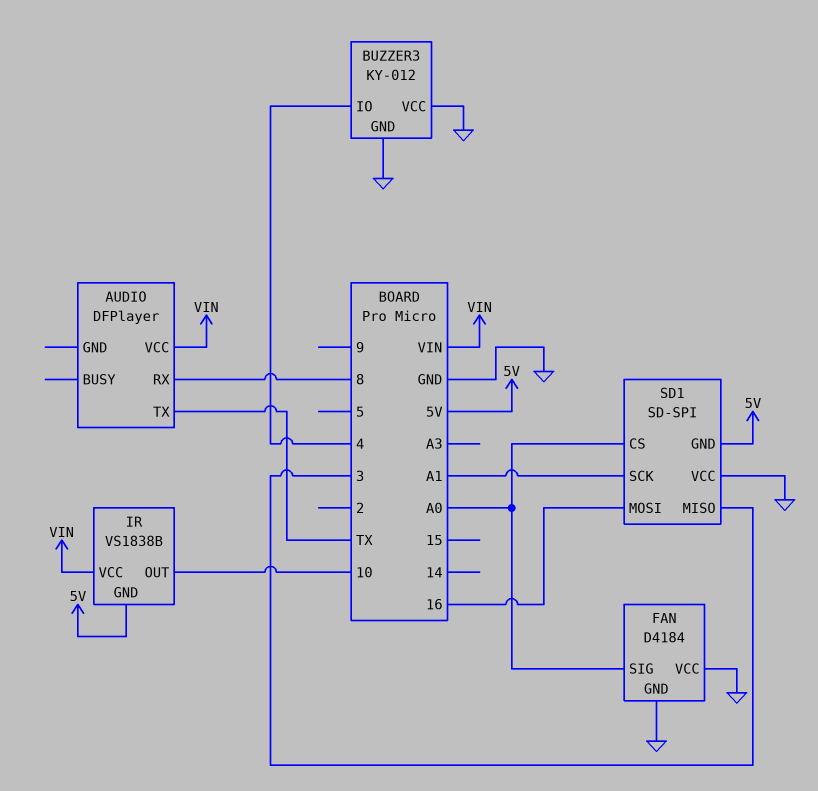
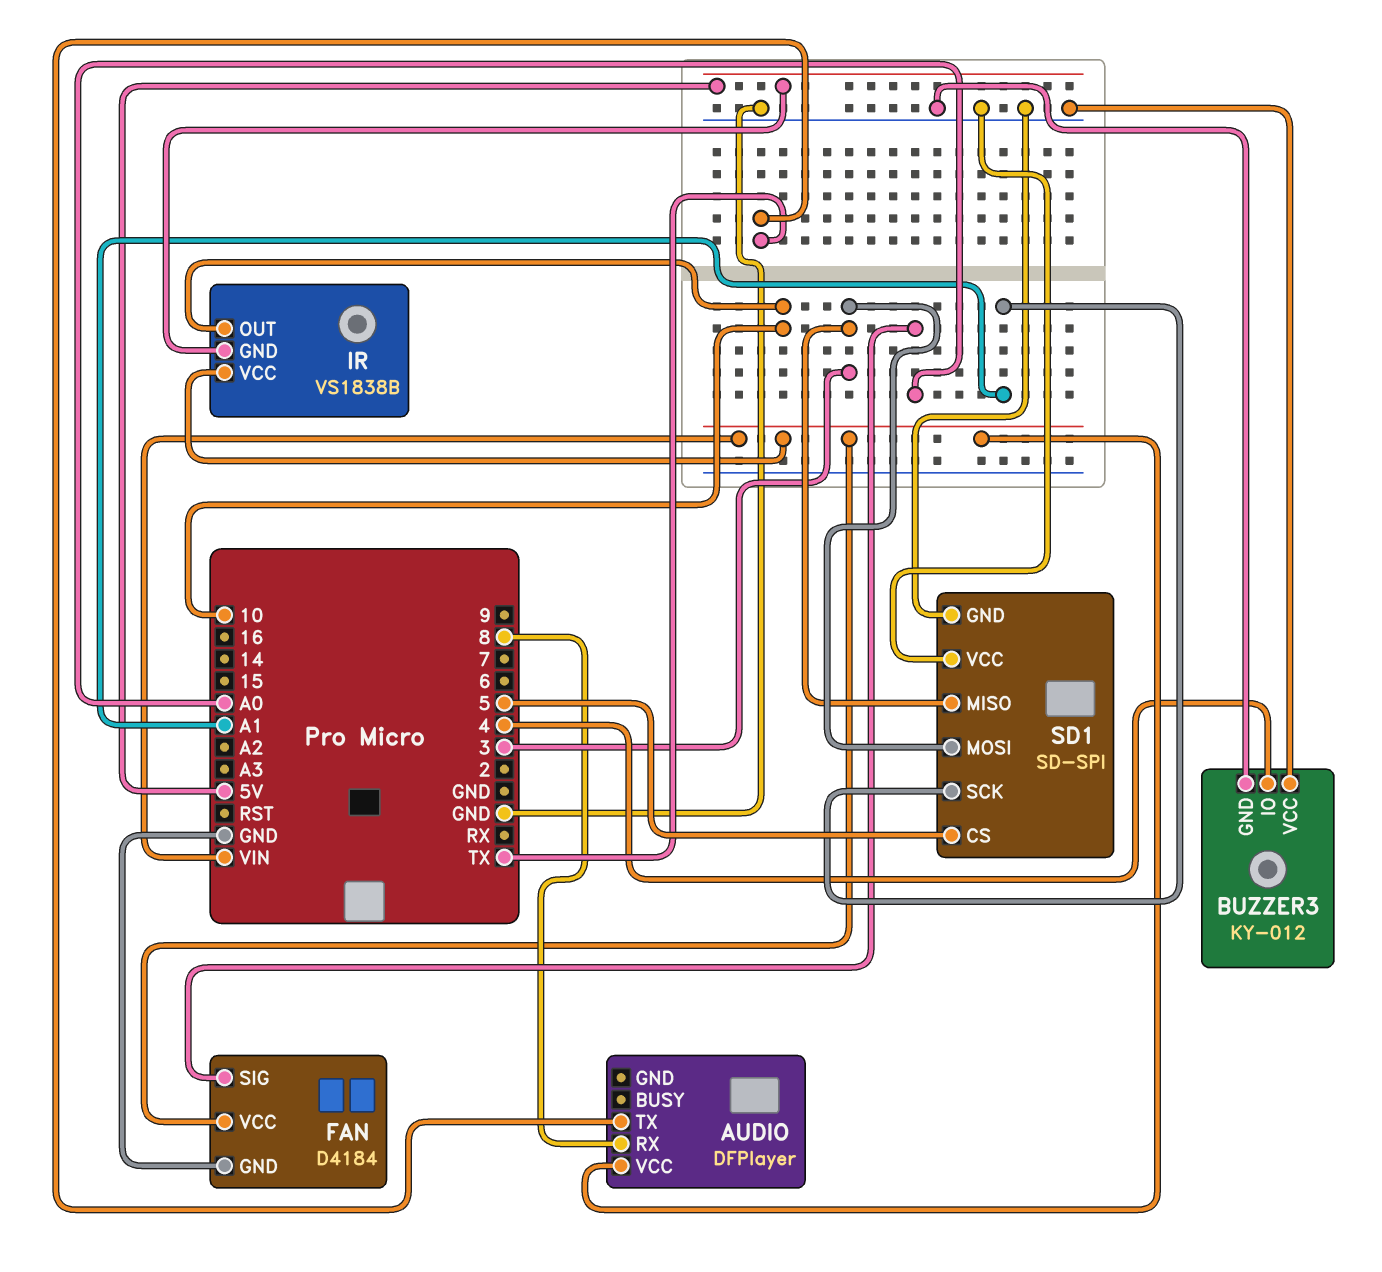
FAN pin VCC: GND -> VIN
SD1 pin CS: A0 -> 5
SD1 pin GND: 5V -> GND
SD1 pin MOSI: 16 -> 3

